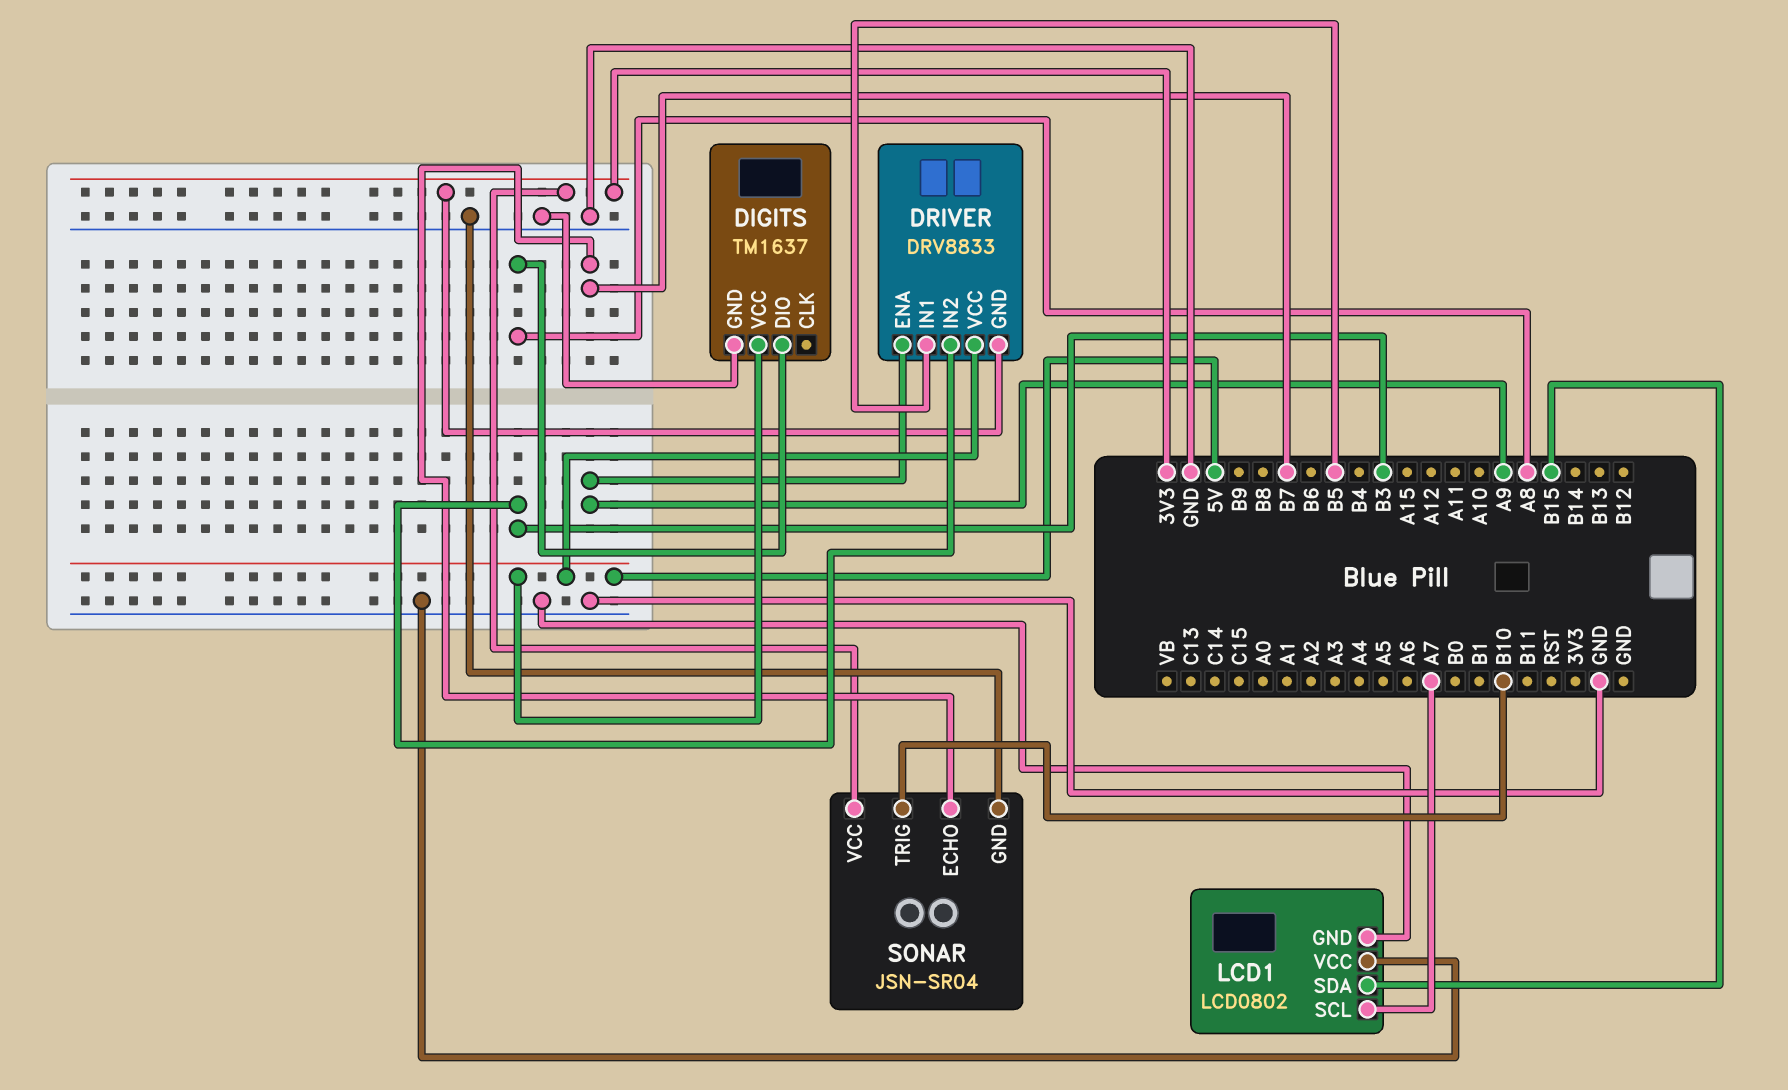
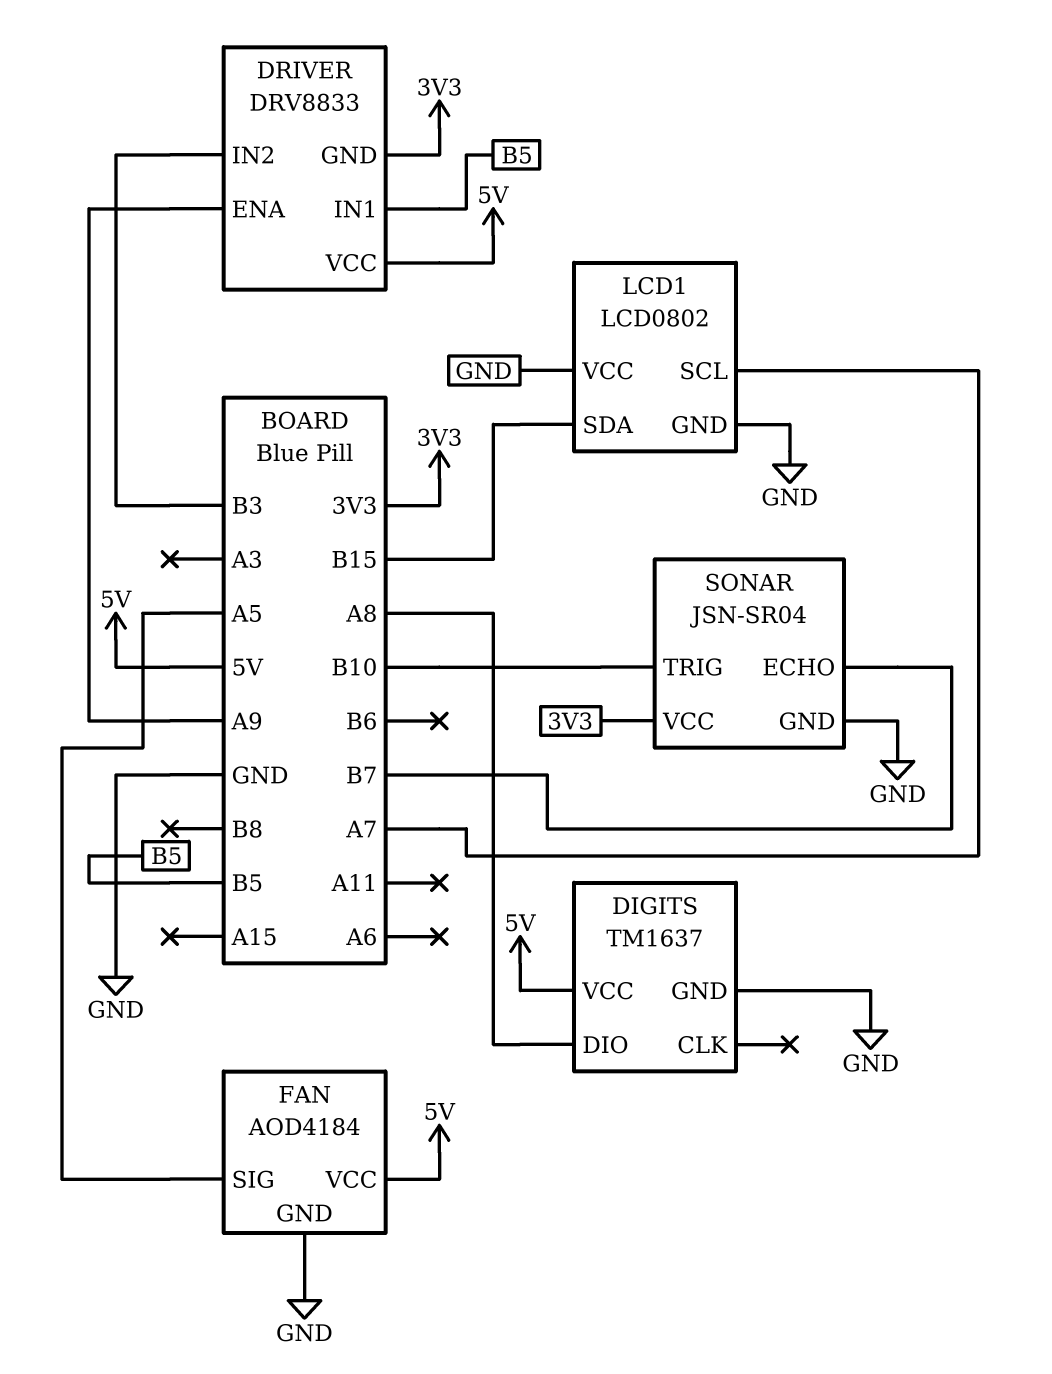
FAN: none -> AOD4184
FAN pin GND: none -> GND
FAN pin SIG: none -> A5
FAN pin VCC: none -> 5V

